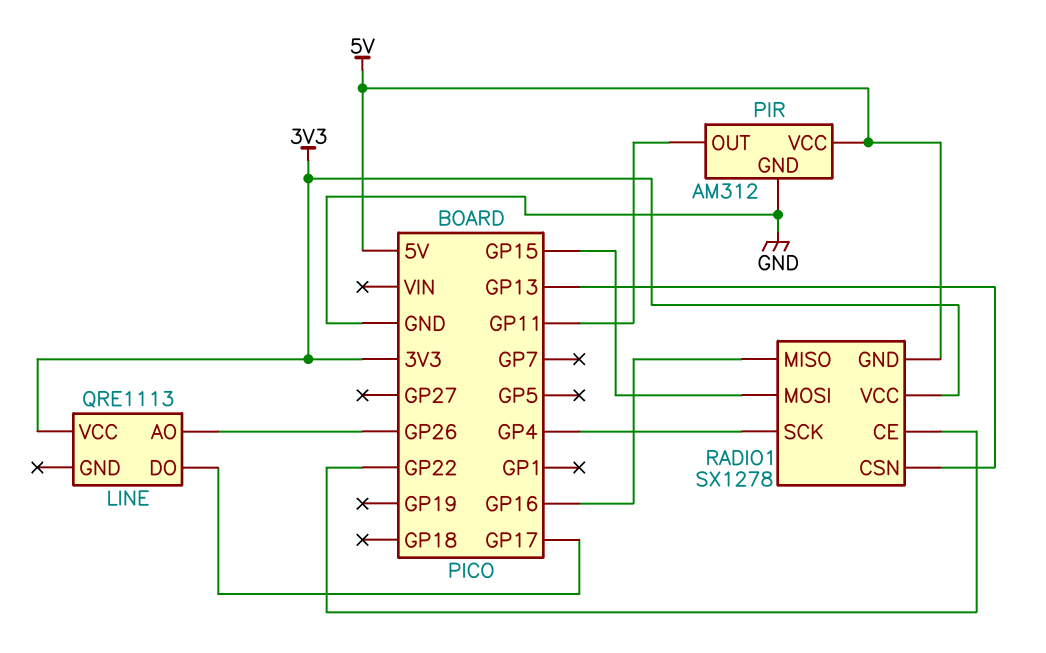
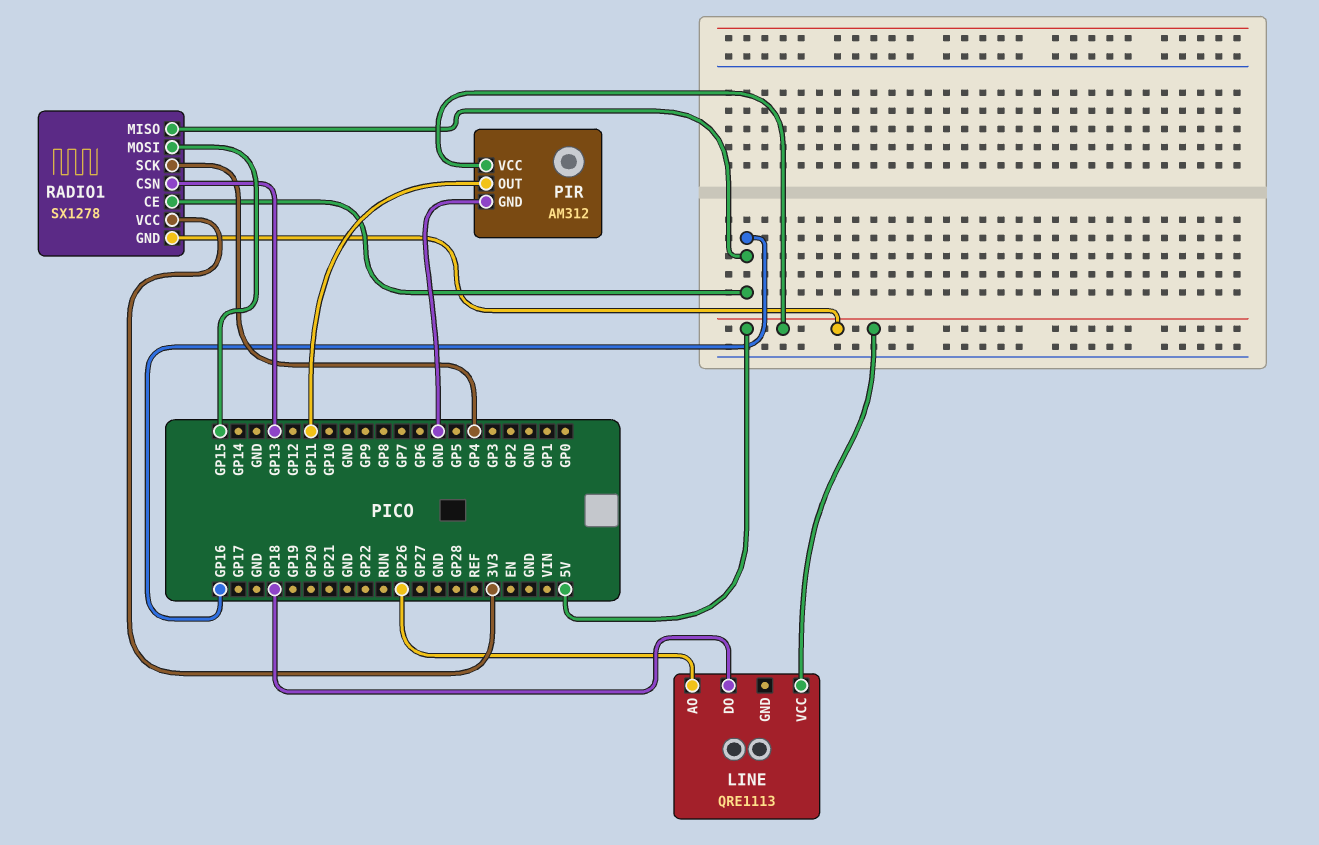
LINE pin DO: GP17 -> GP18
LINE pin VCC: 3V3 -> 5V
RADIO1 pin CE: GP22 -> GP16

